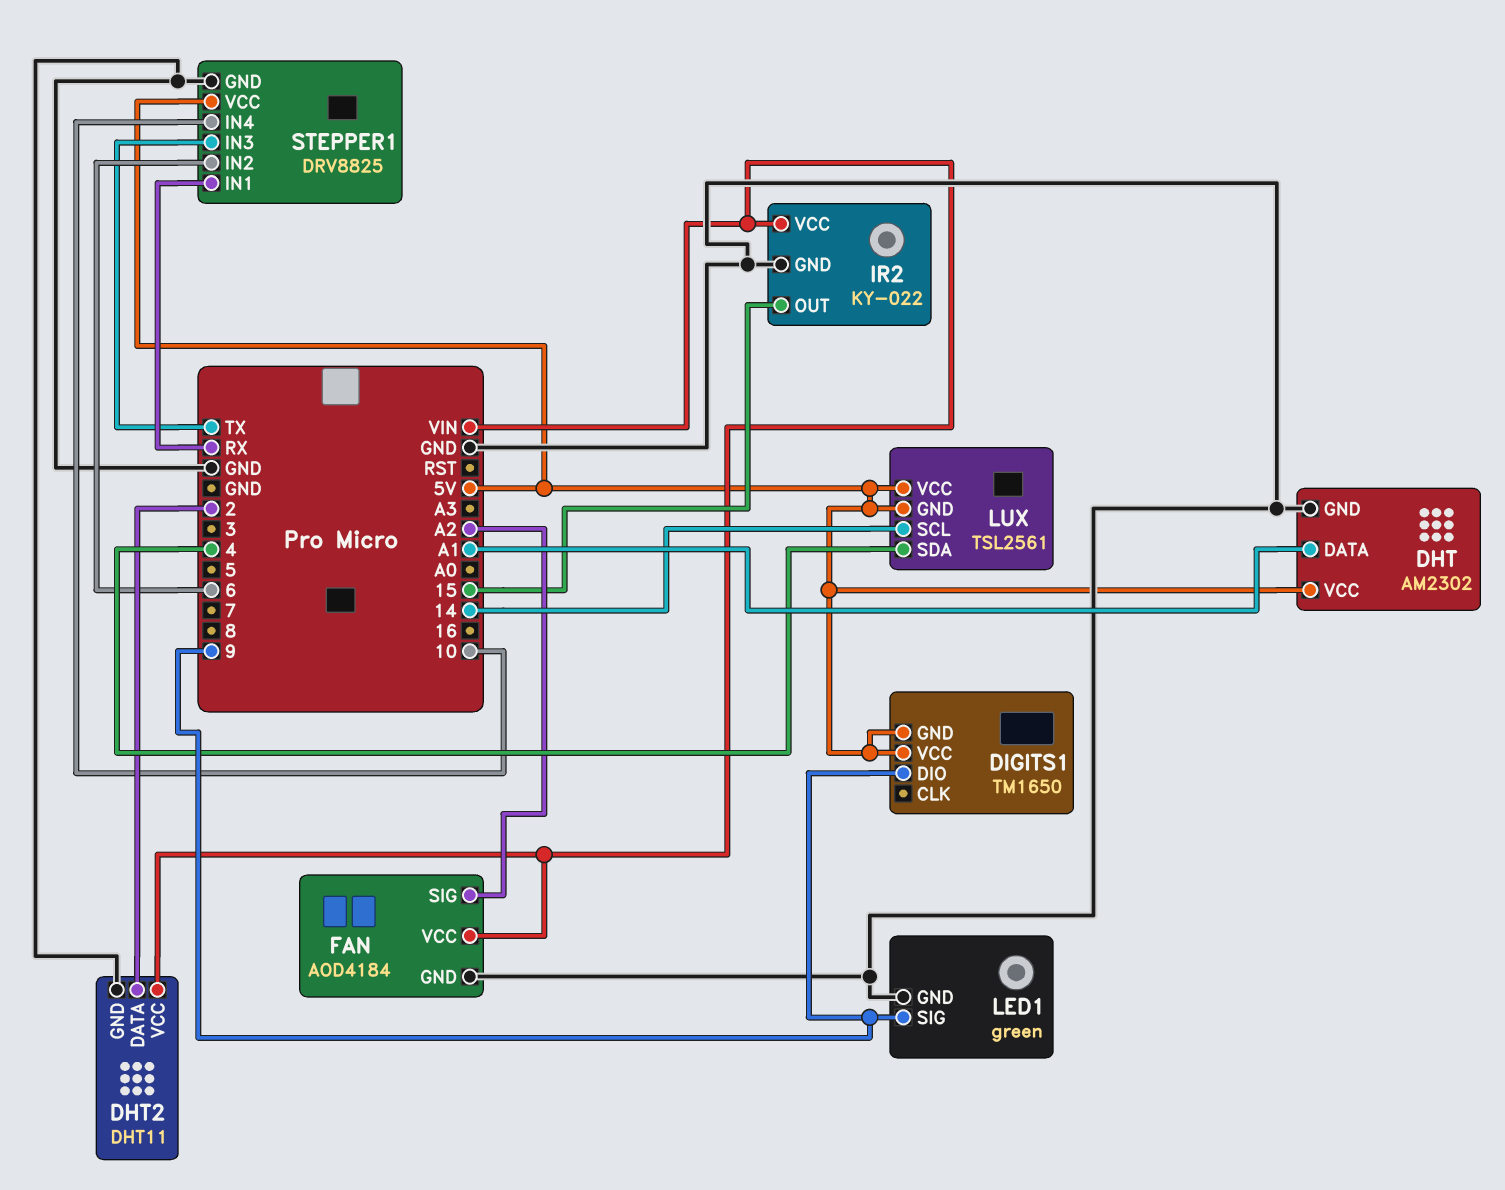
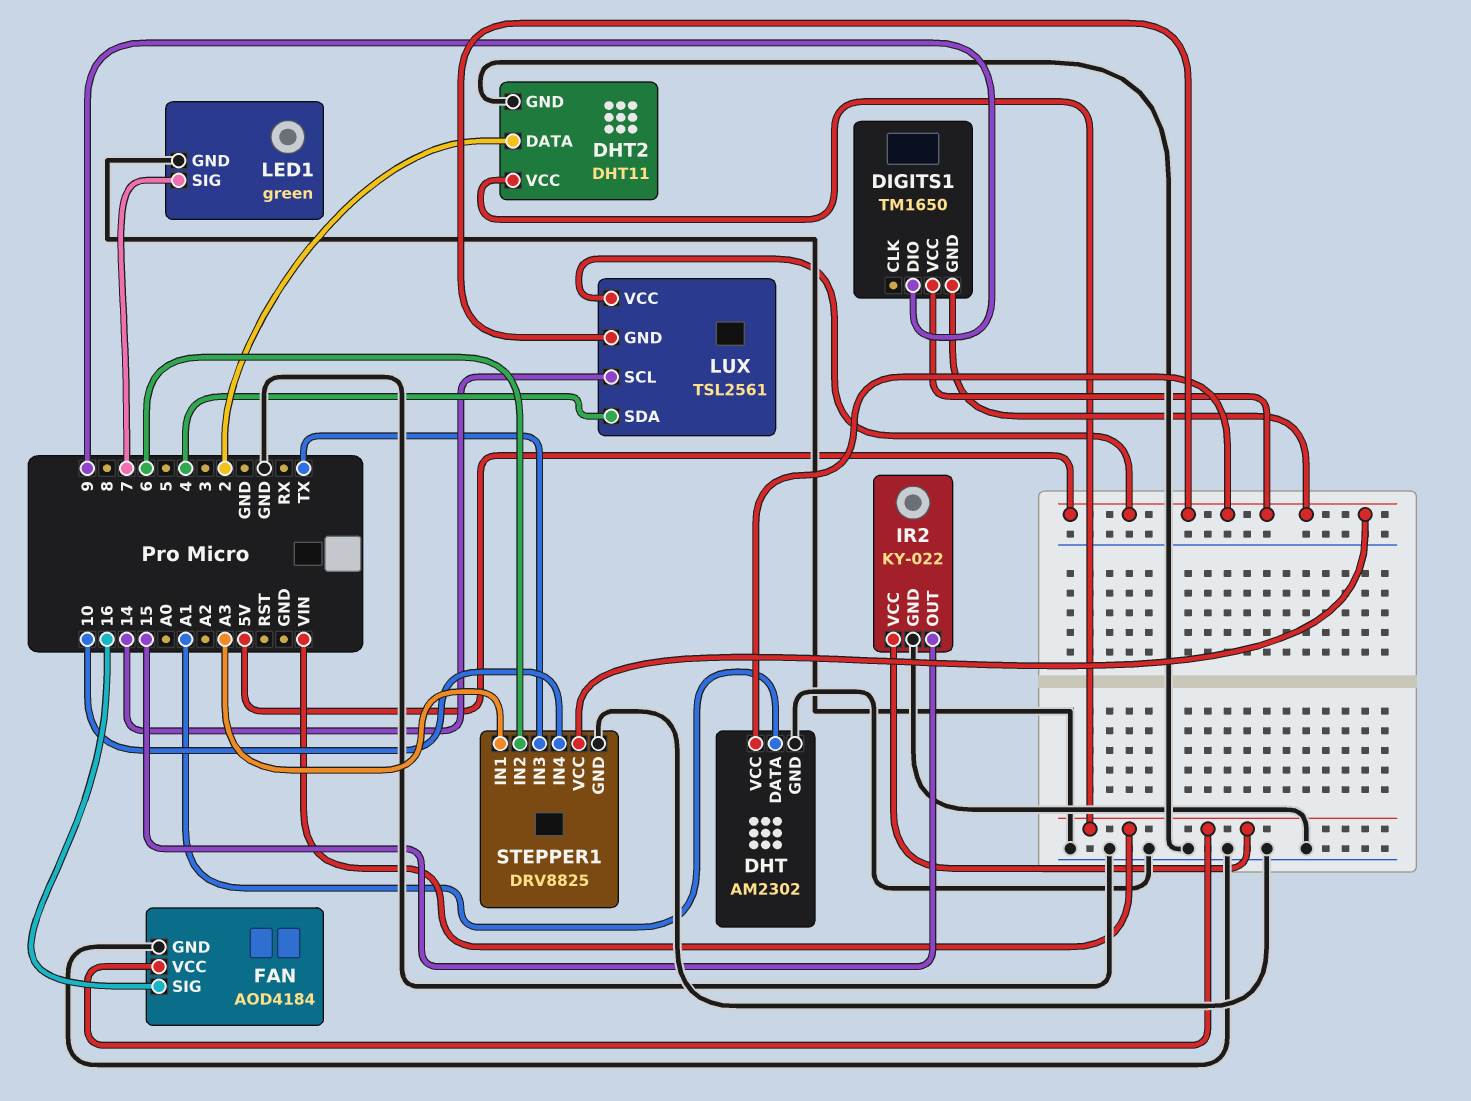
FAN pin SIG: A2 -> 16
LED1 pin SIG: 9 -> 7
STEPPER1 pin IN1: RX -> A3

